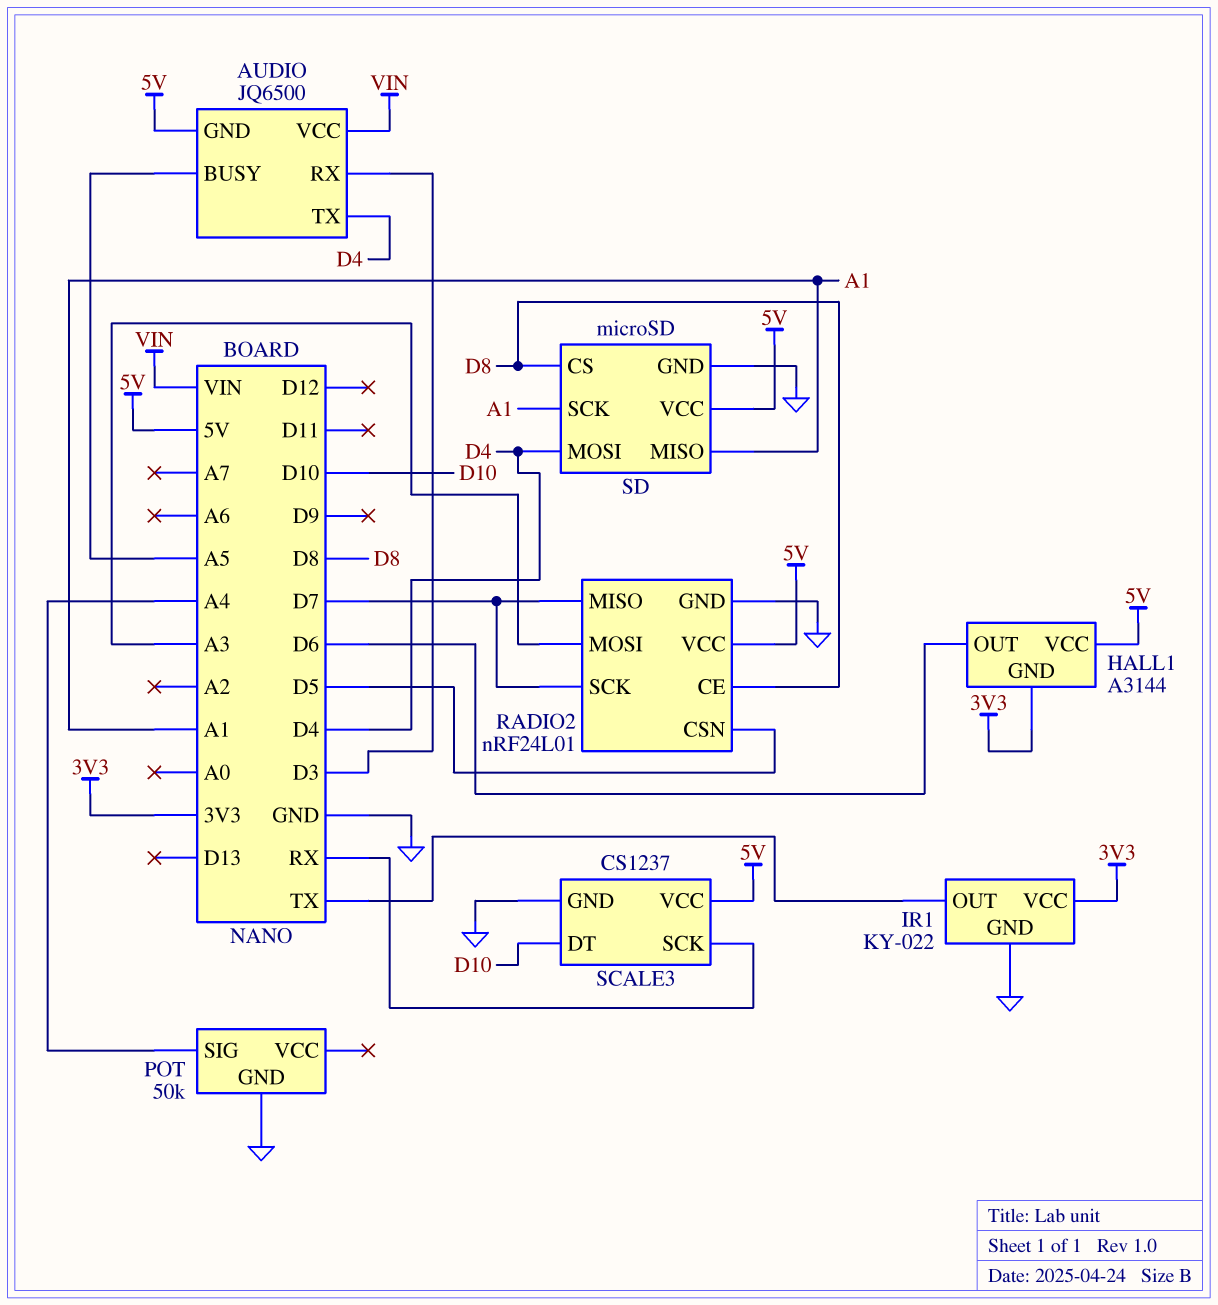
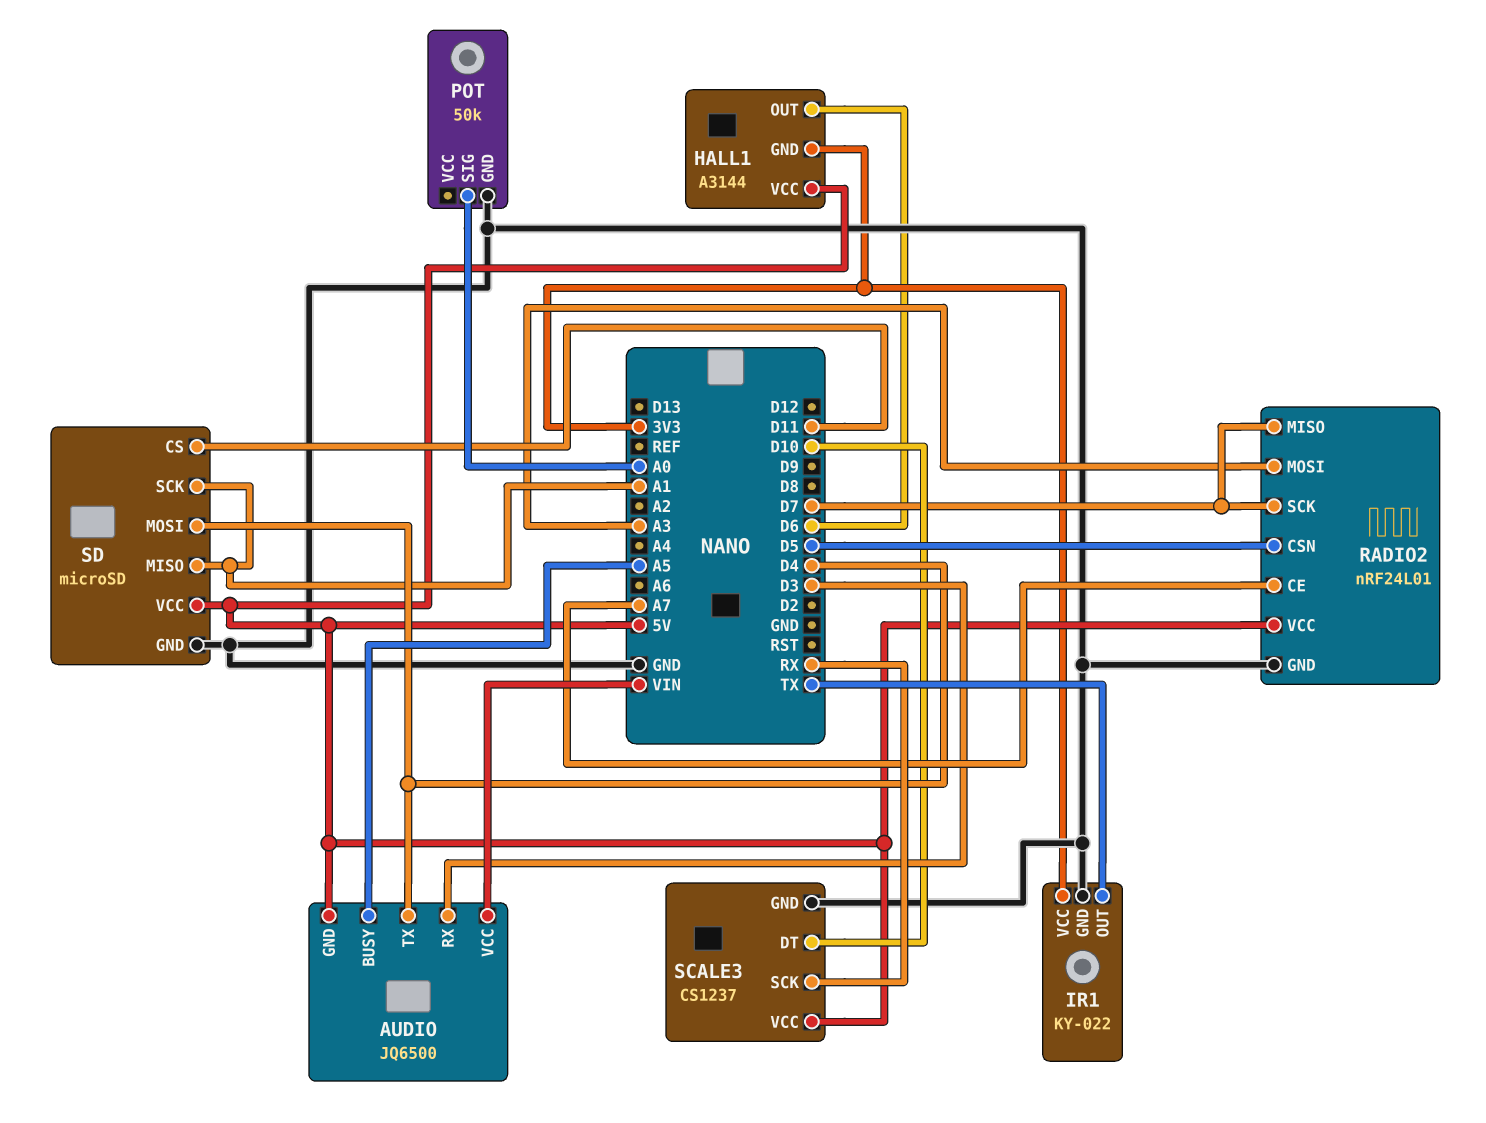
POT pin SIG: A4 -> A0
RADIO2 pin CE: D8 -> A7
SD pin CS: D8 -> D11

